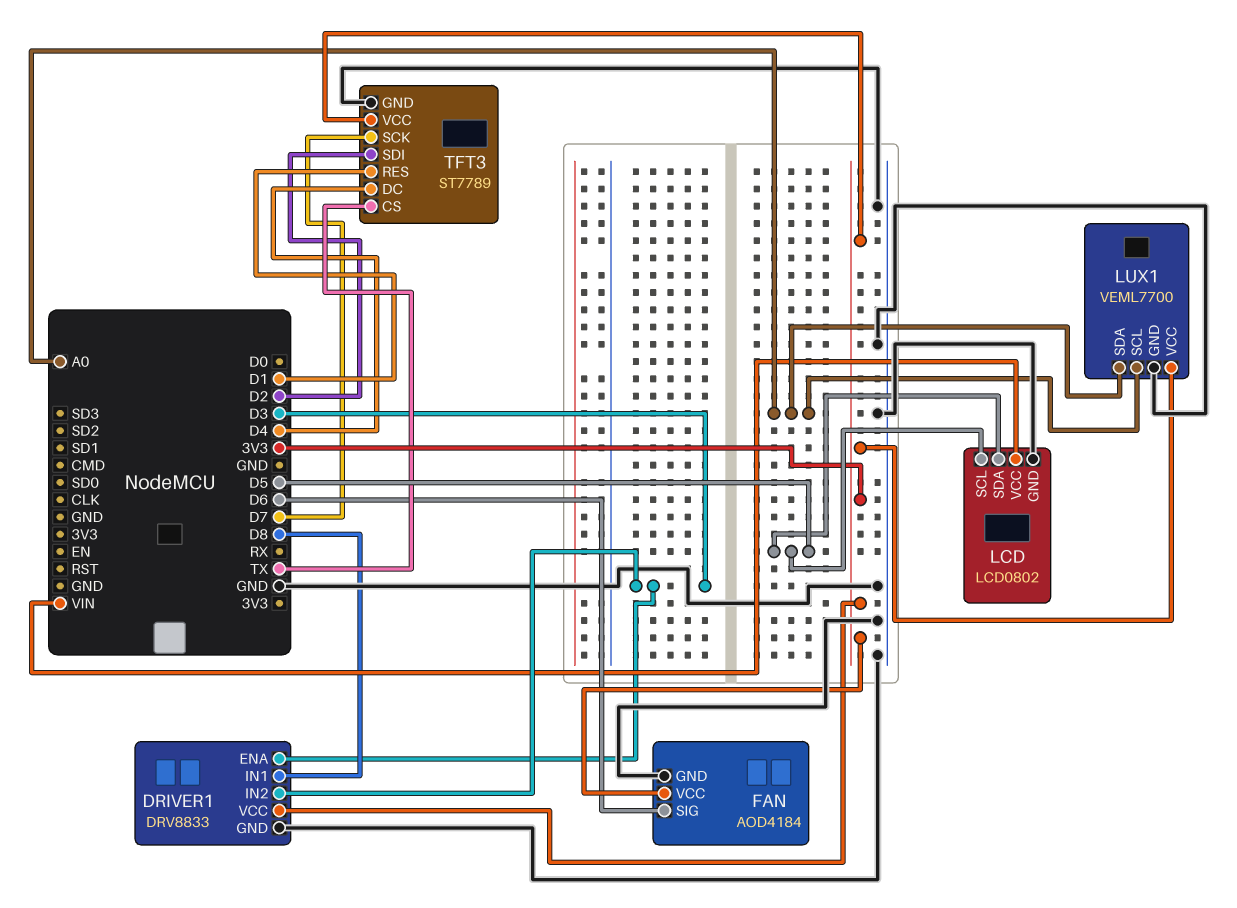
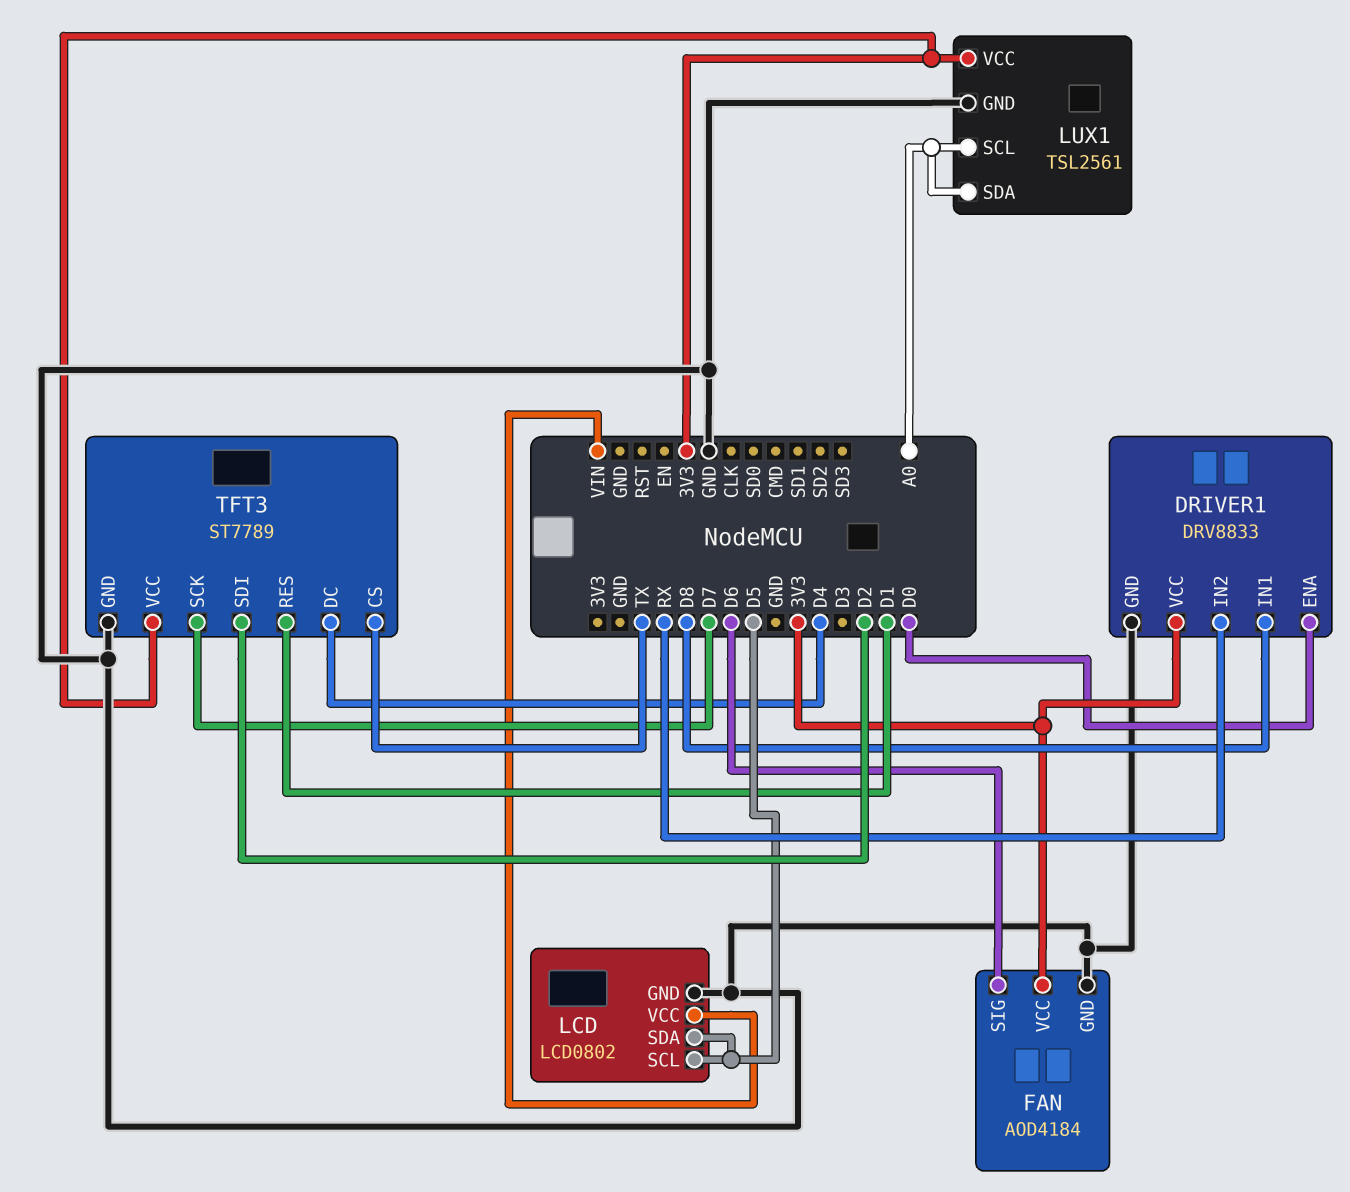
DRIVER1 pin ENA: D3 -> D0
DRIVER1 pin IN2: D3 -> RX
LUX1: VEML7700 -> TSL2561

